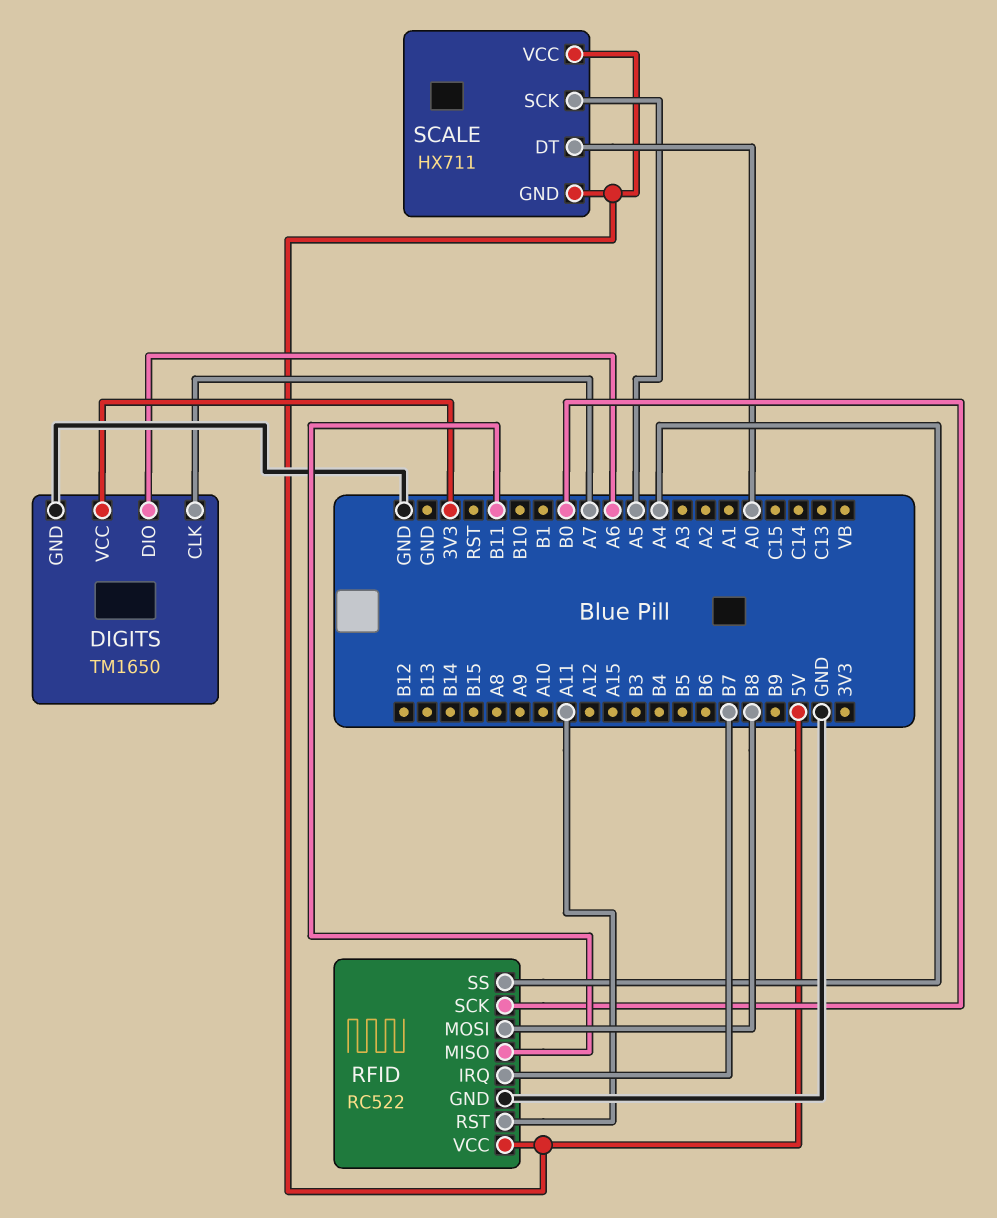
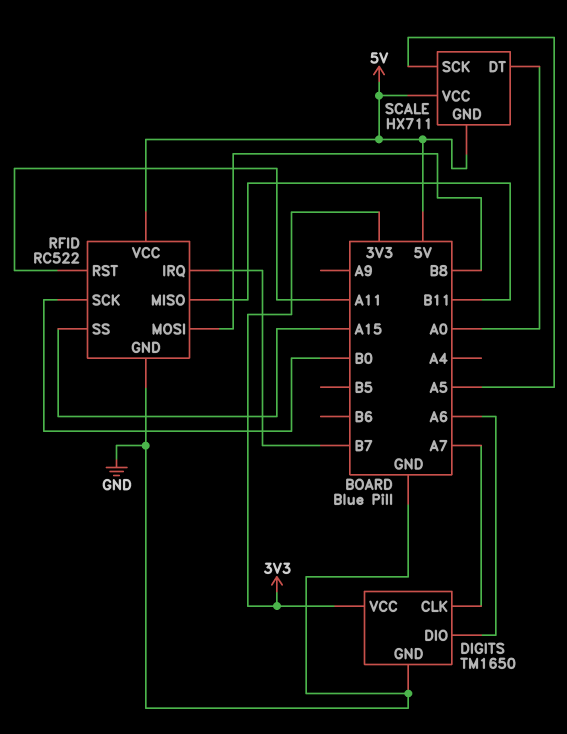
RFID pin SS: A4 -> A15

